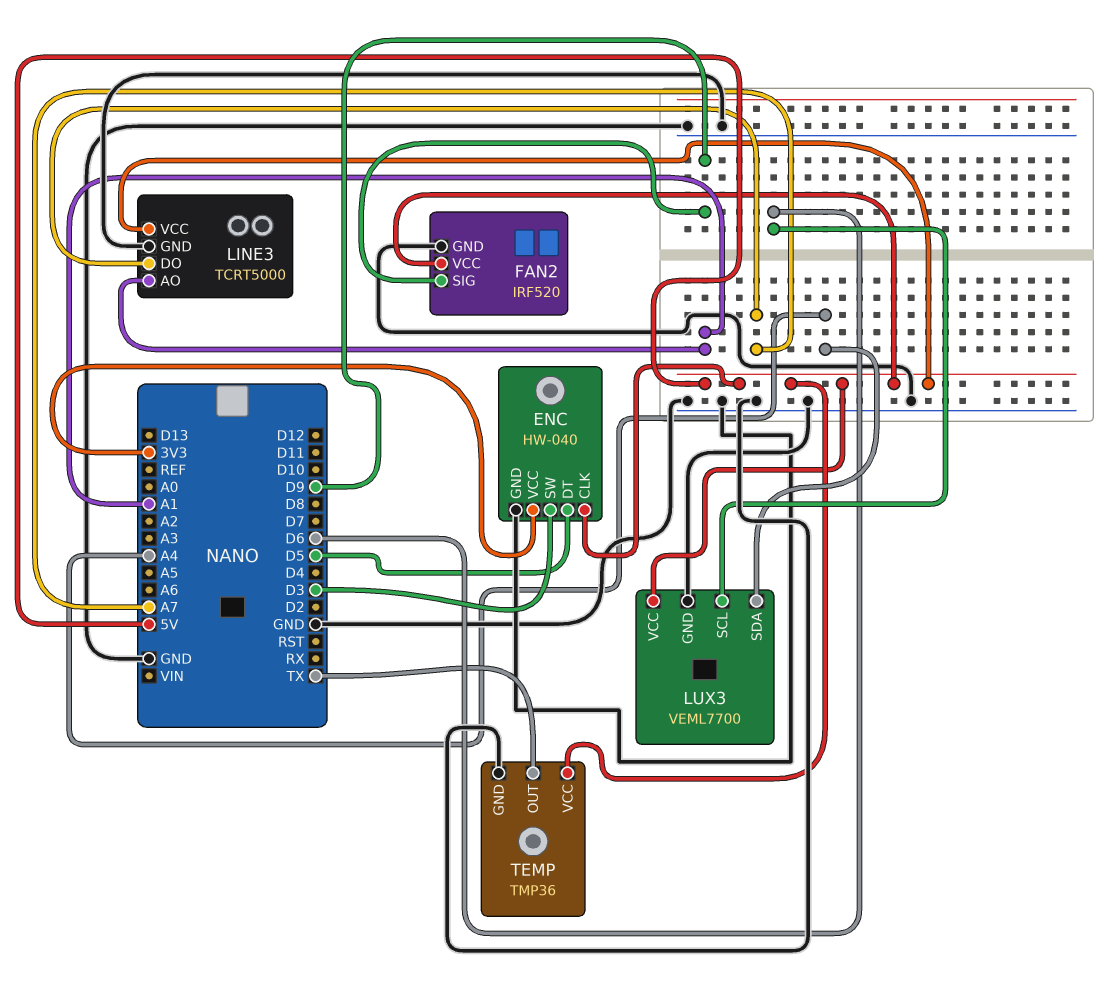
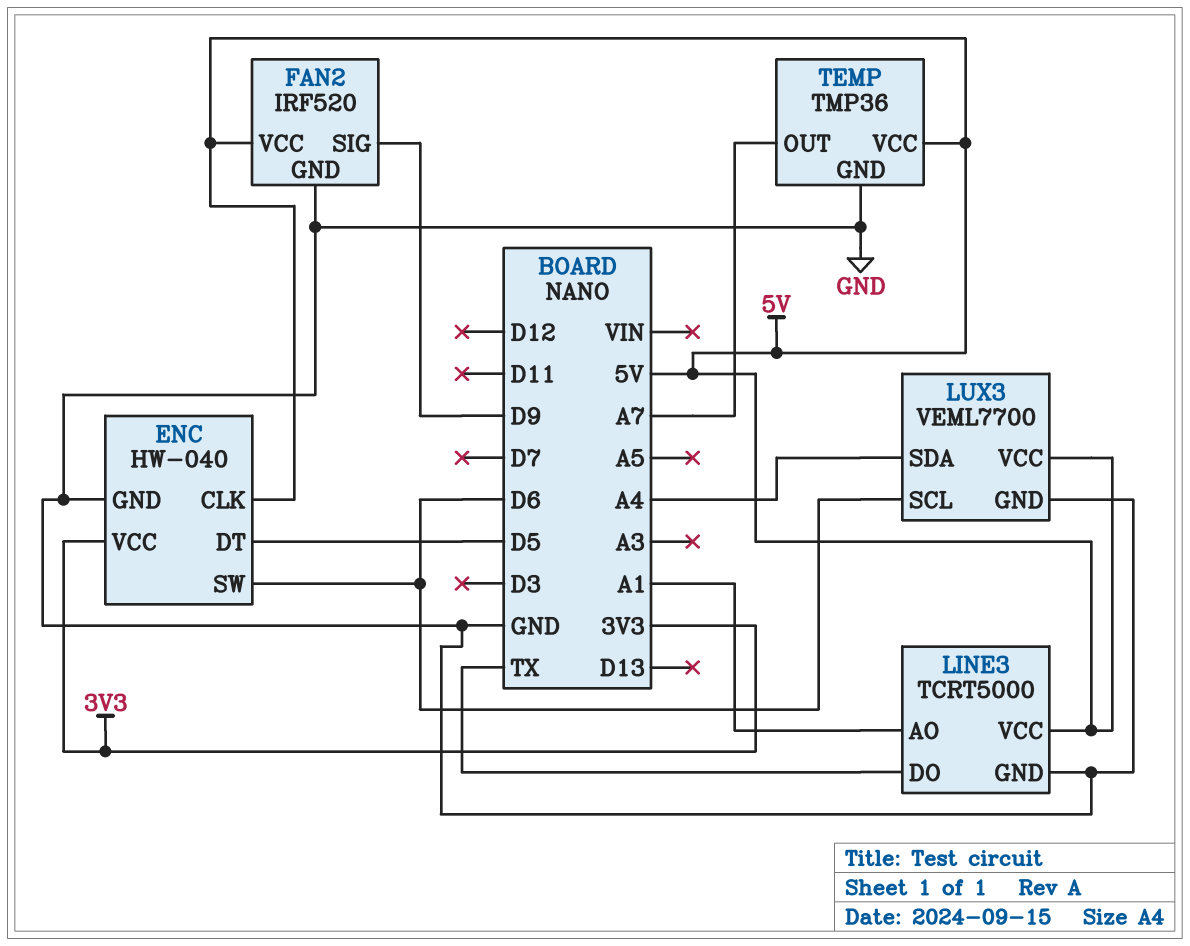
ENC pin SW: D3 -> D6
LINE3 pin DO: A7 -> TX
TEMP pin OUT: TX -> A7

